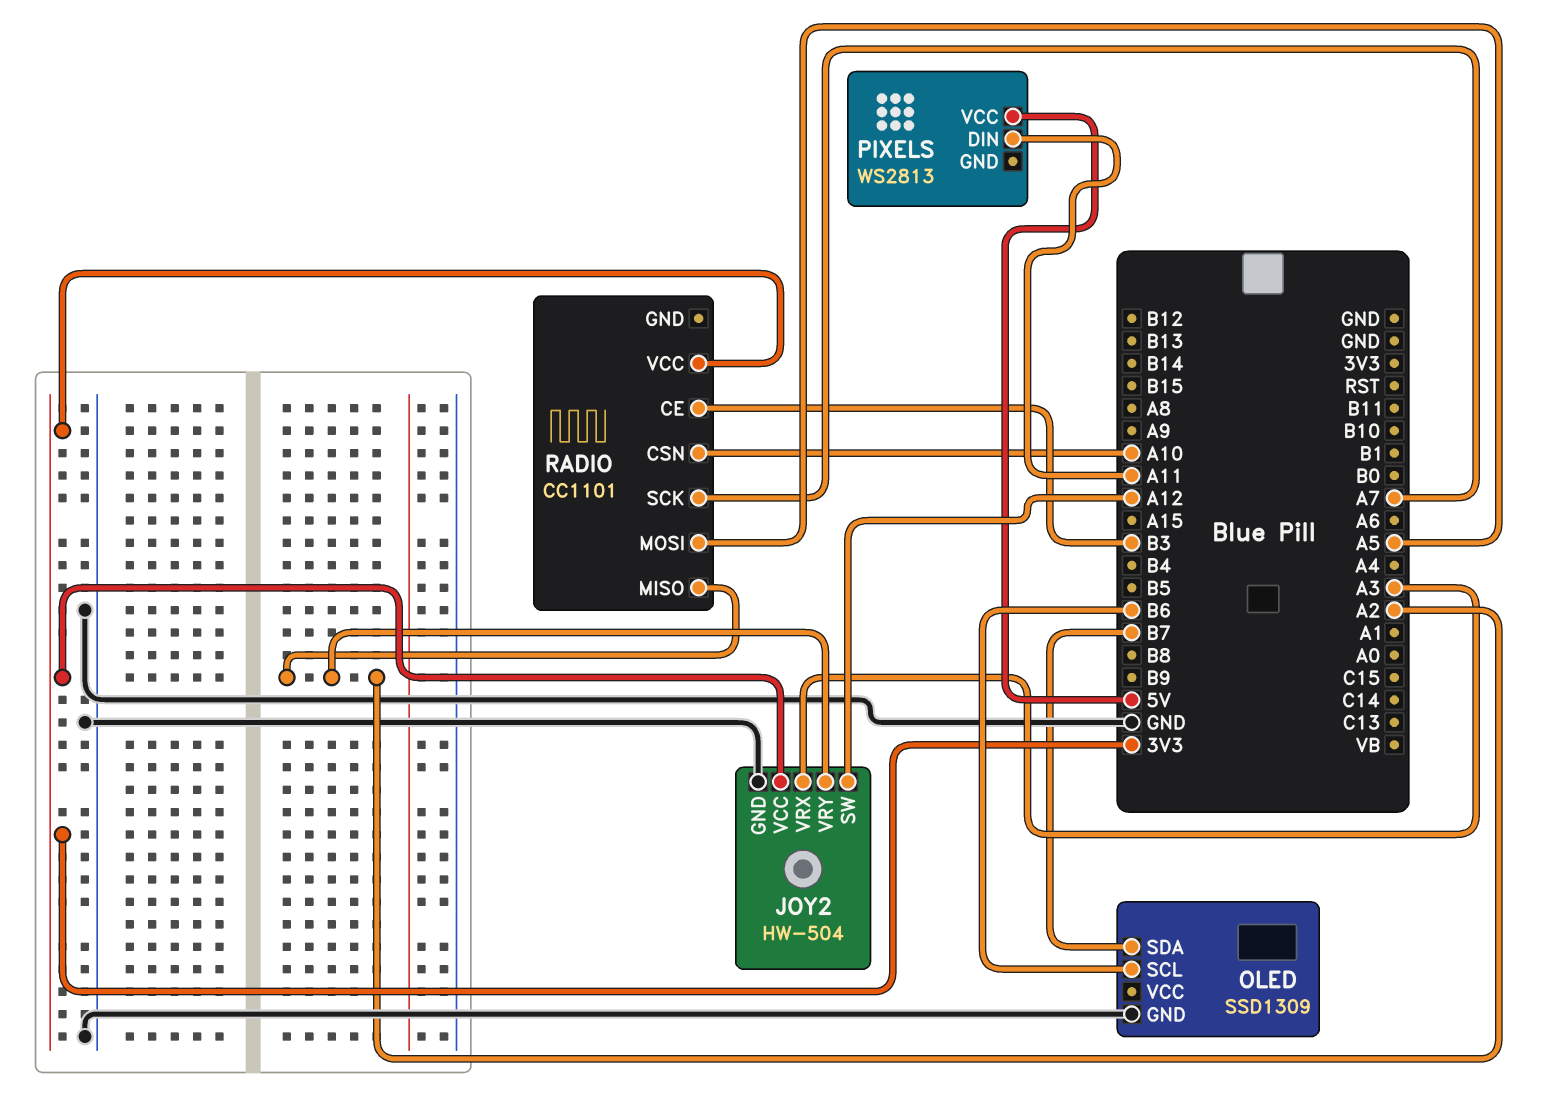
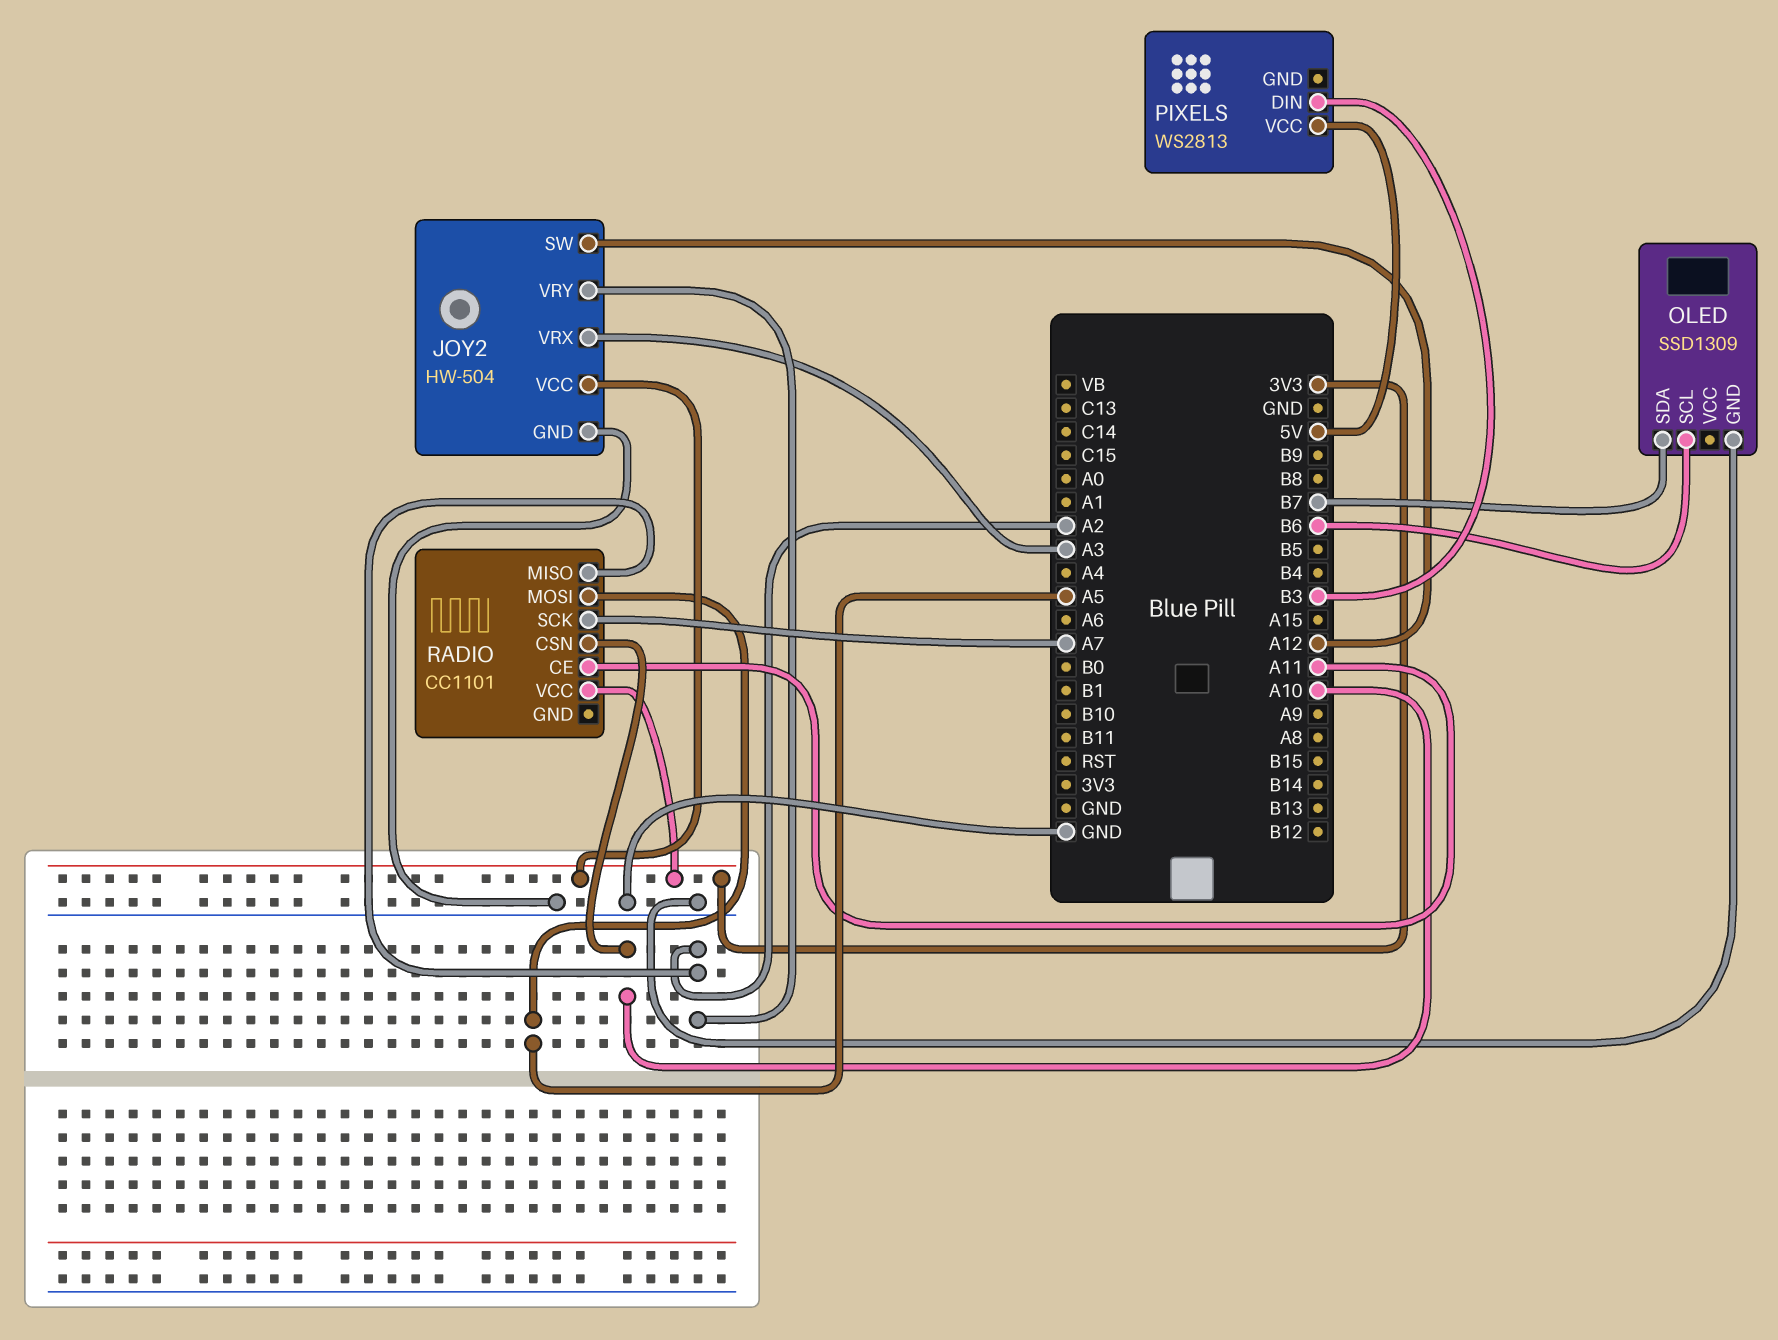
PIXELS pin DIN: A11 -> B3
RADIO pin CE: B3 -> A11

